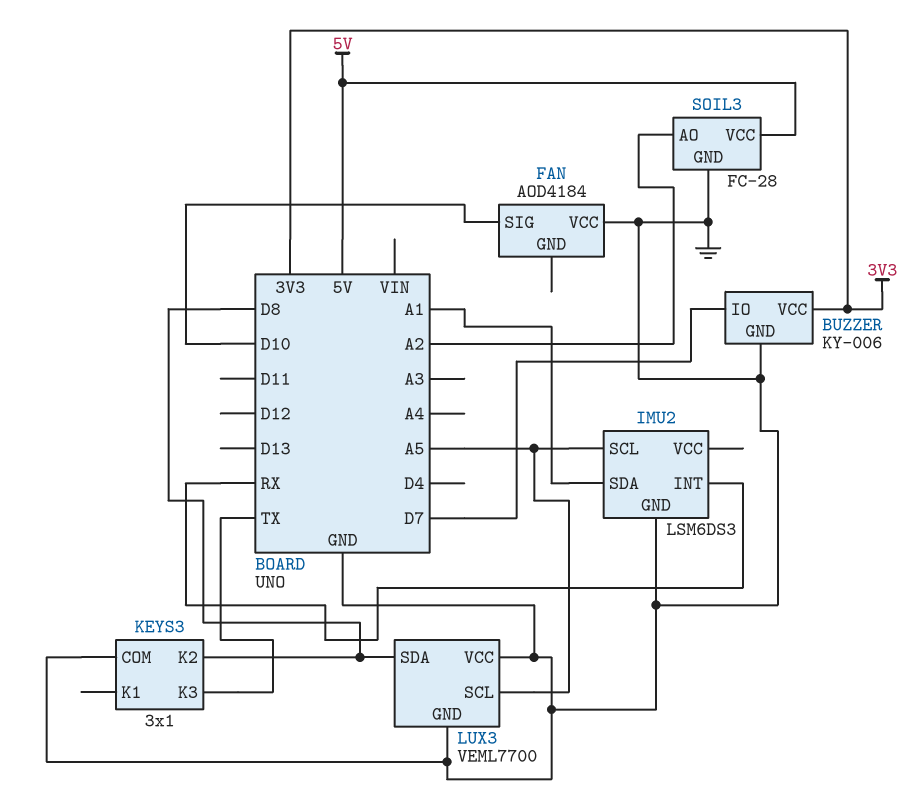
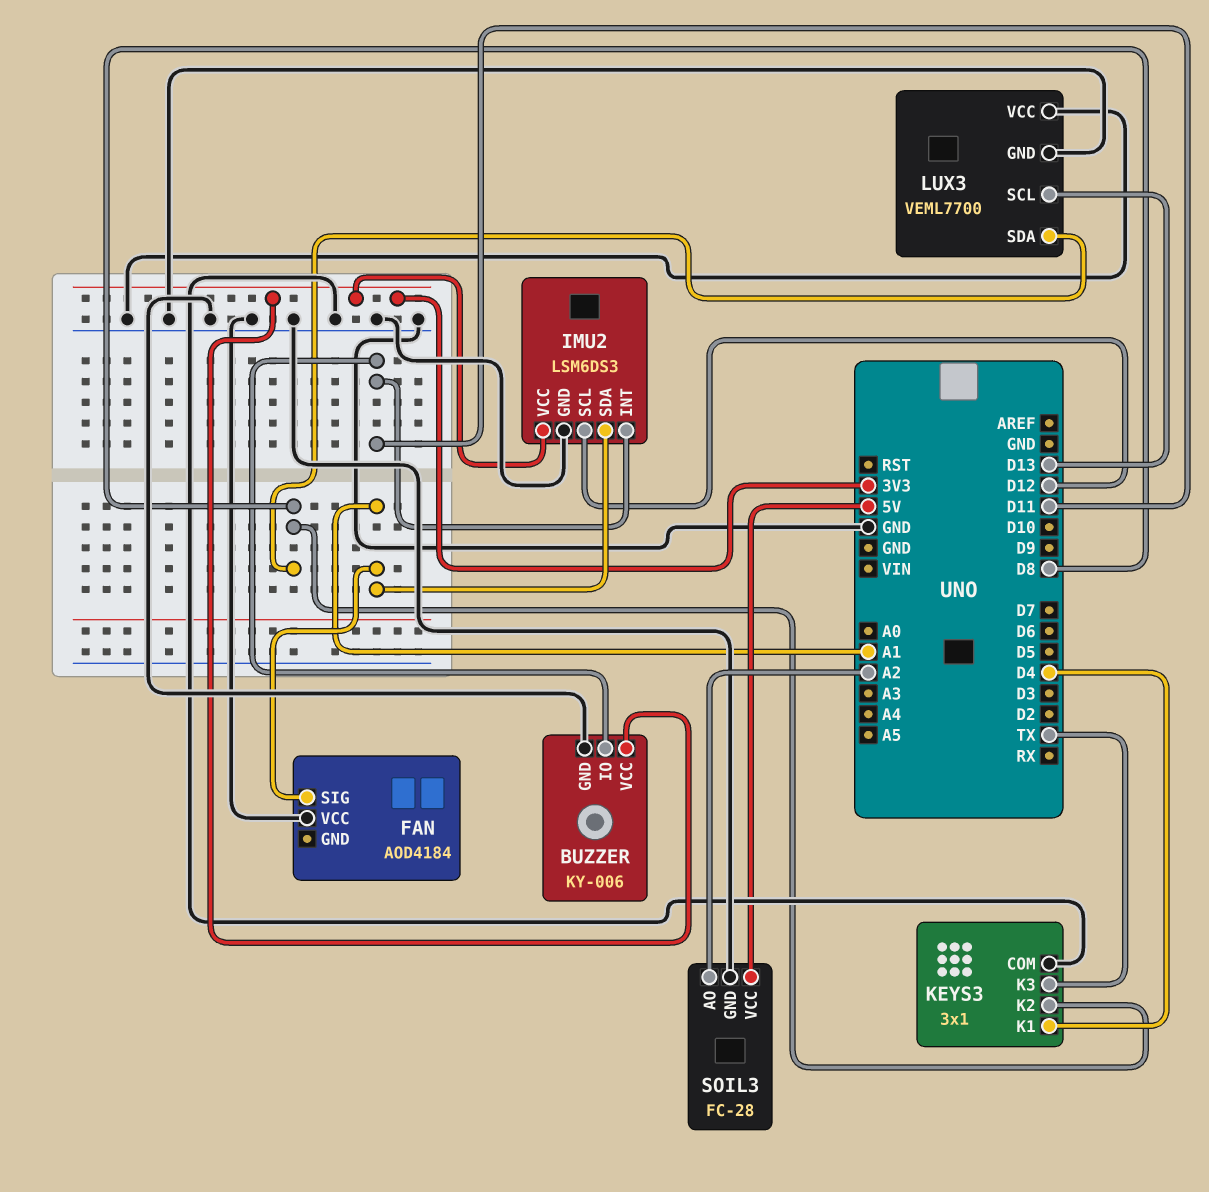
BUZZER pin IO: D7 -> D11
FAN pin SIG: D10 -> A1
IMU2 pin INT: RX -> D11
IMU2 pin SCL: A5 -> D12
IMU2 pin VCC: none -> 3V3
KEYS3 pin K1: none -> D4
LUX3 pin SCL: A5 -> D13

